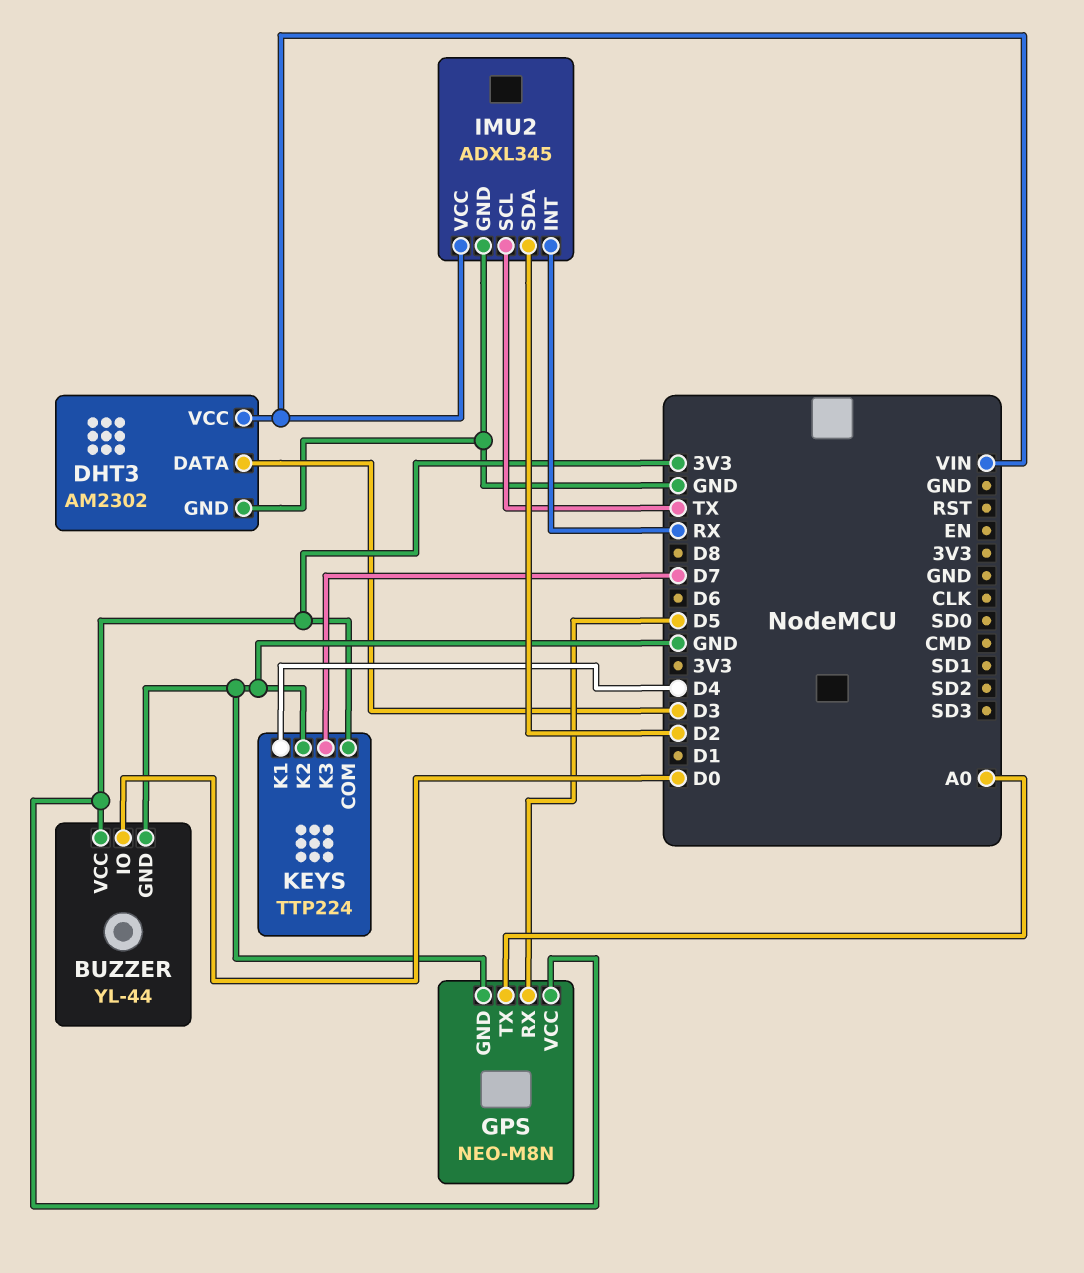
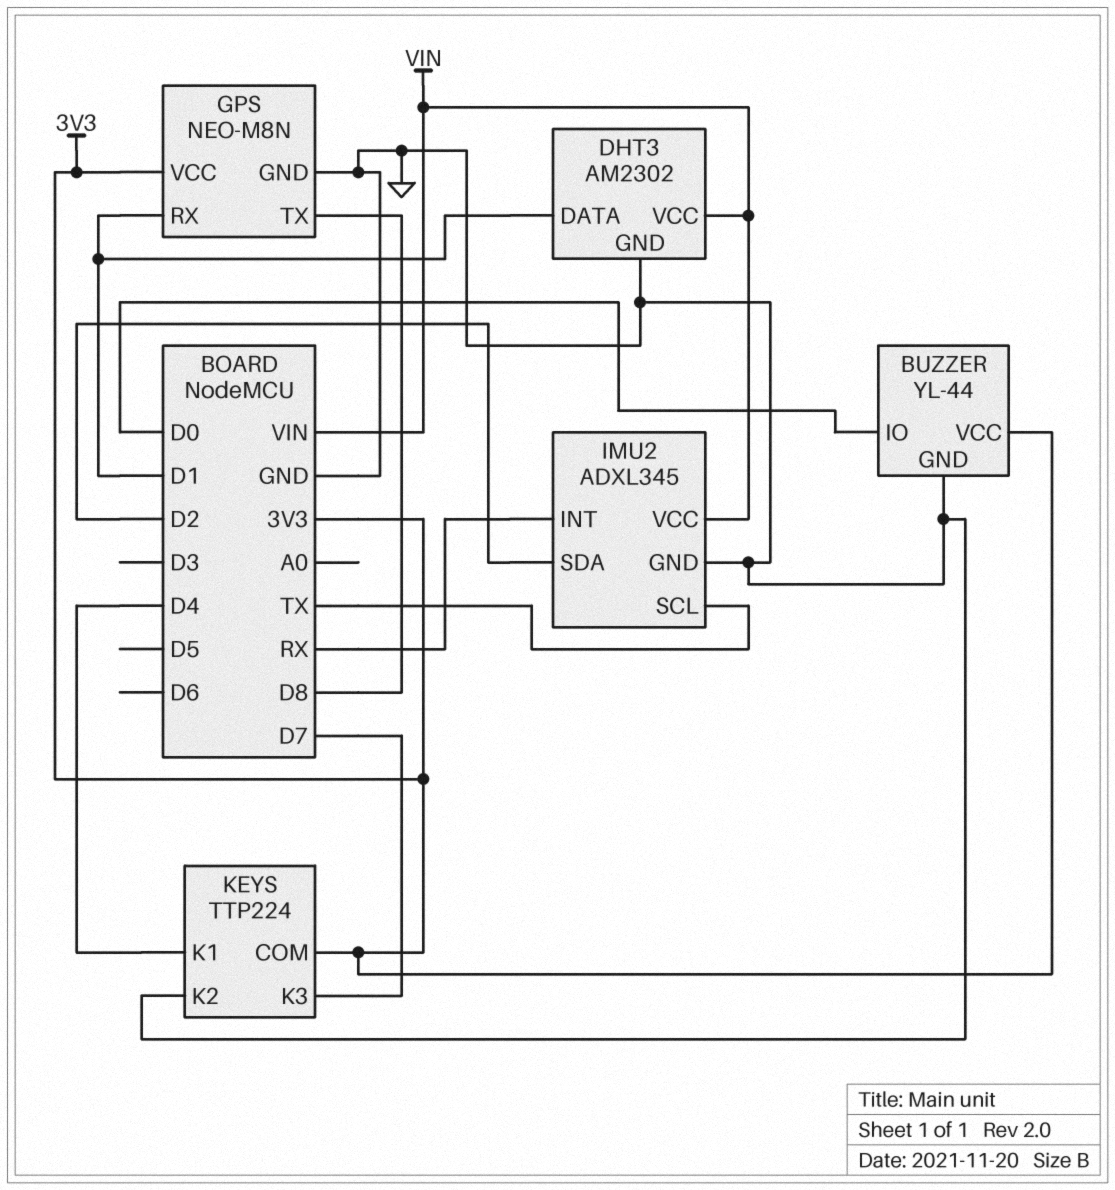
DHT3 pin DATA: D3 -> D1
GPS pin RX: D5 -> D1
GPS pin TX: A0 -> D8

